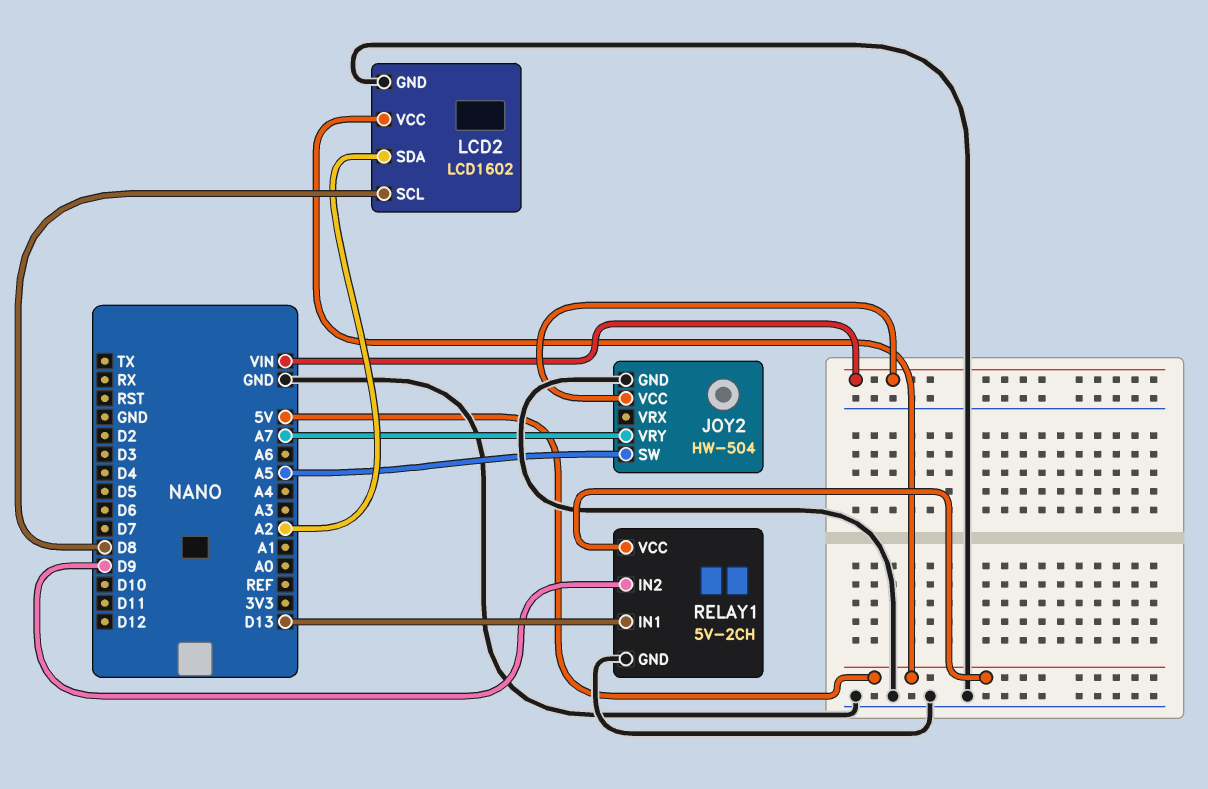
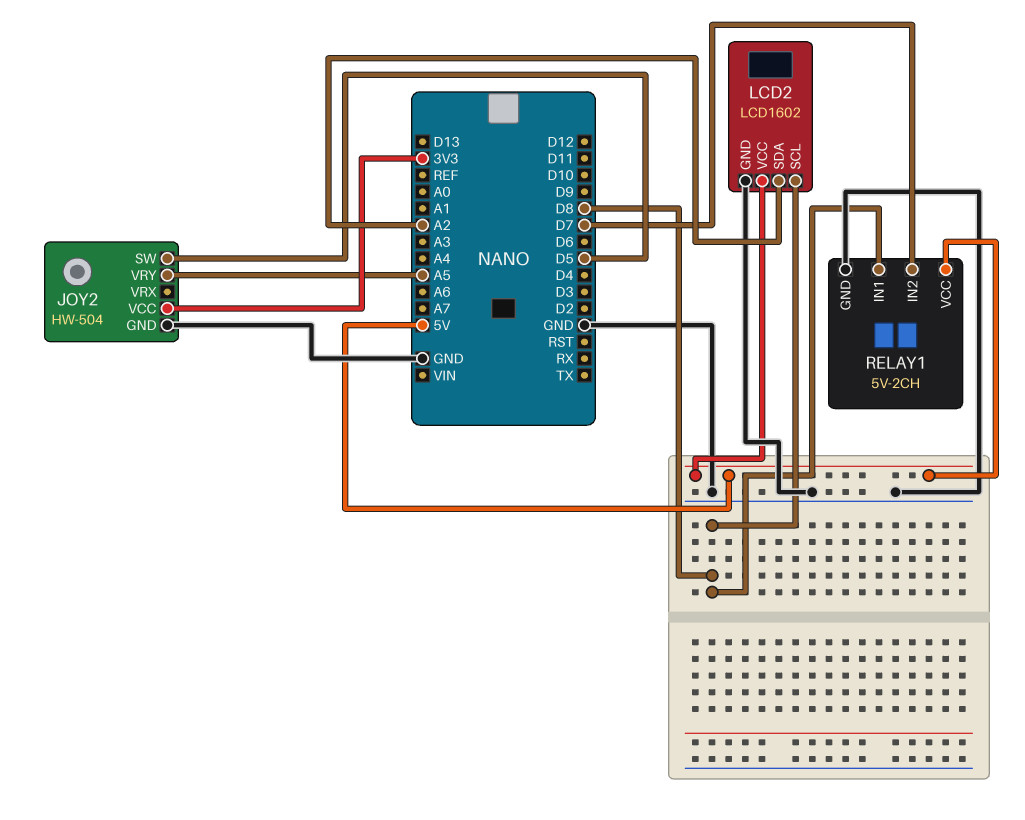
JOY2 pin SW: A5 -> D5
JOY2 pin VCC: VIN -> 3V3
JOY2 pin VRY: A7 -> A5
RELAY1 pin IN1: D13 -> D8
RELAY1 pin IN2: D9 -> D7

